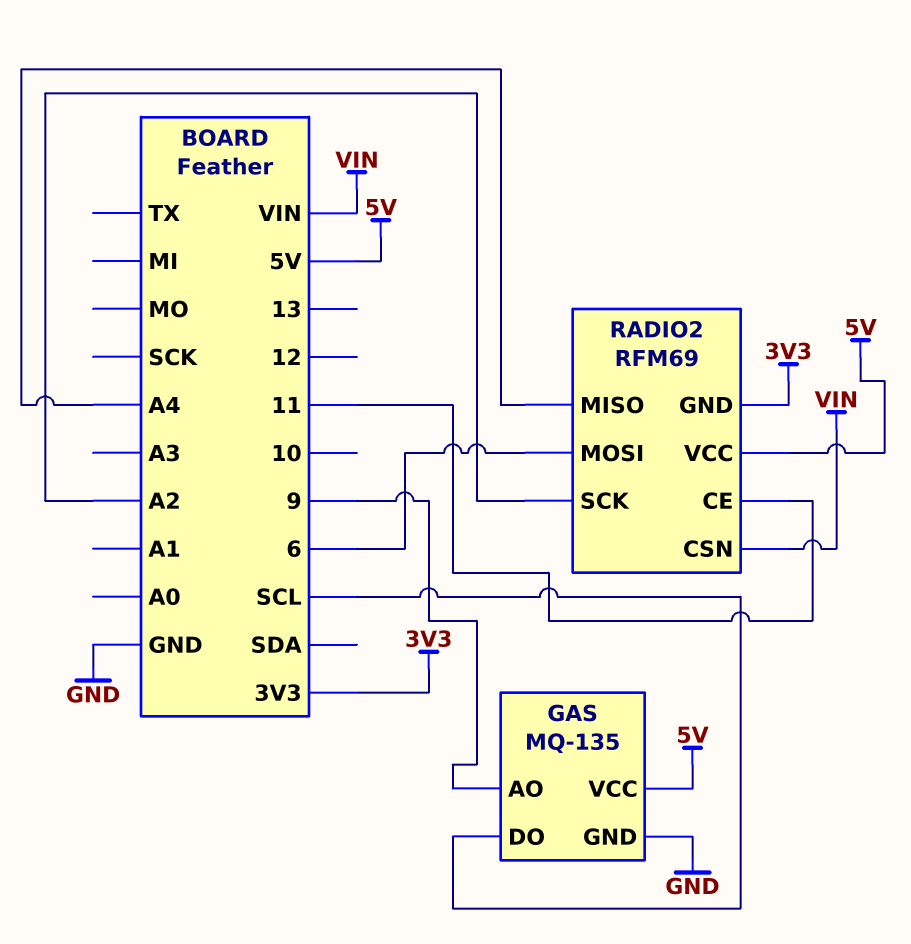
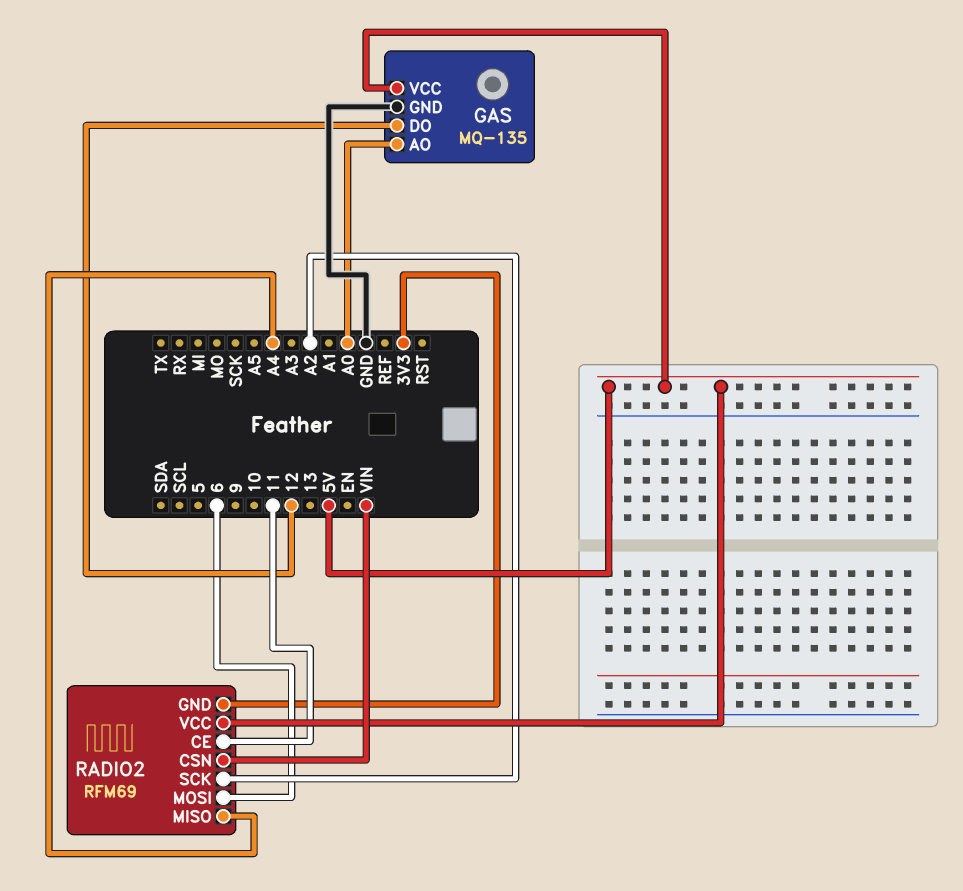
GAS pin AO: 9 -> A0
GAS pin DO: SCL -> 12

